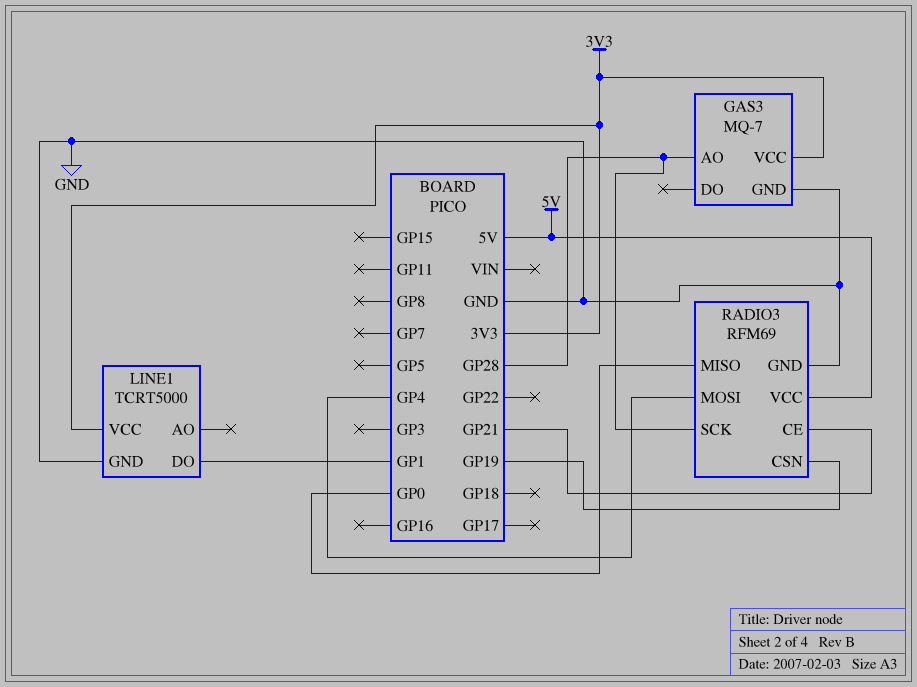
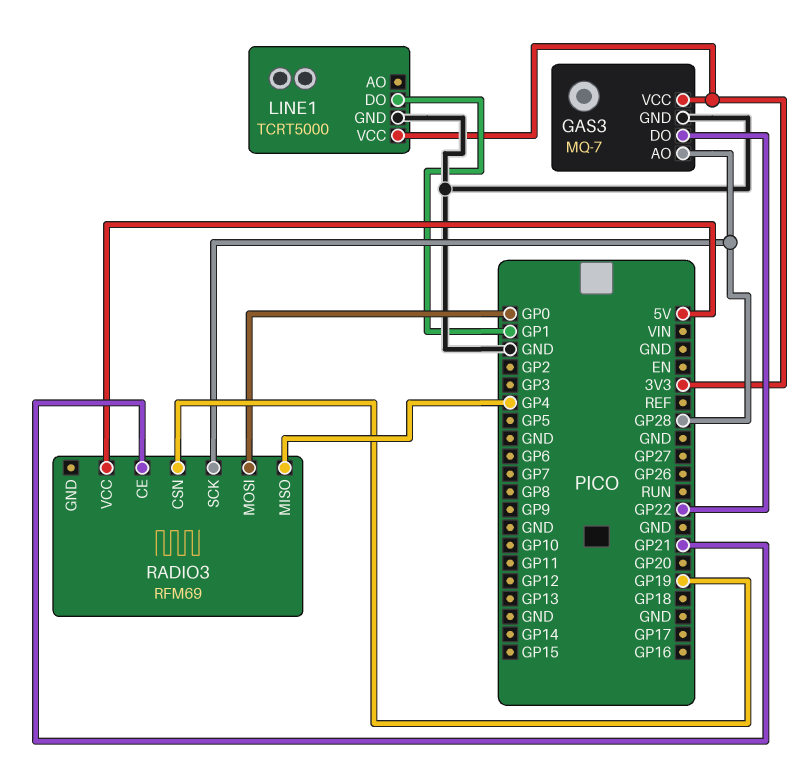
GAS3 pin DO: none -> GP22
RADIO3 pin GND: GND -> none
RADIO3 pin MISO: GP0 -> GP4
RADIO3 pin MOSI: GP4 -> GP0

